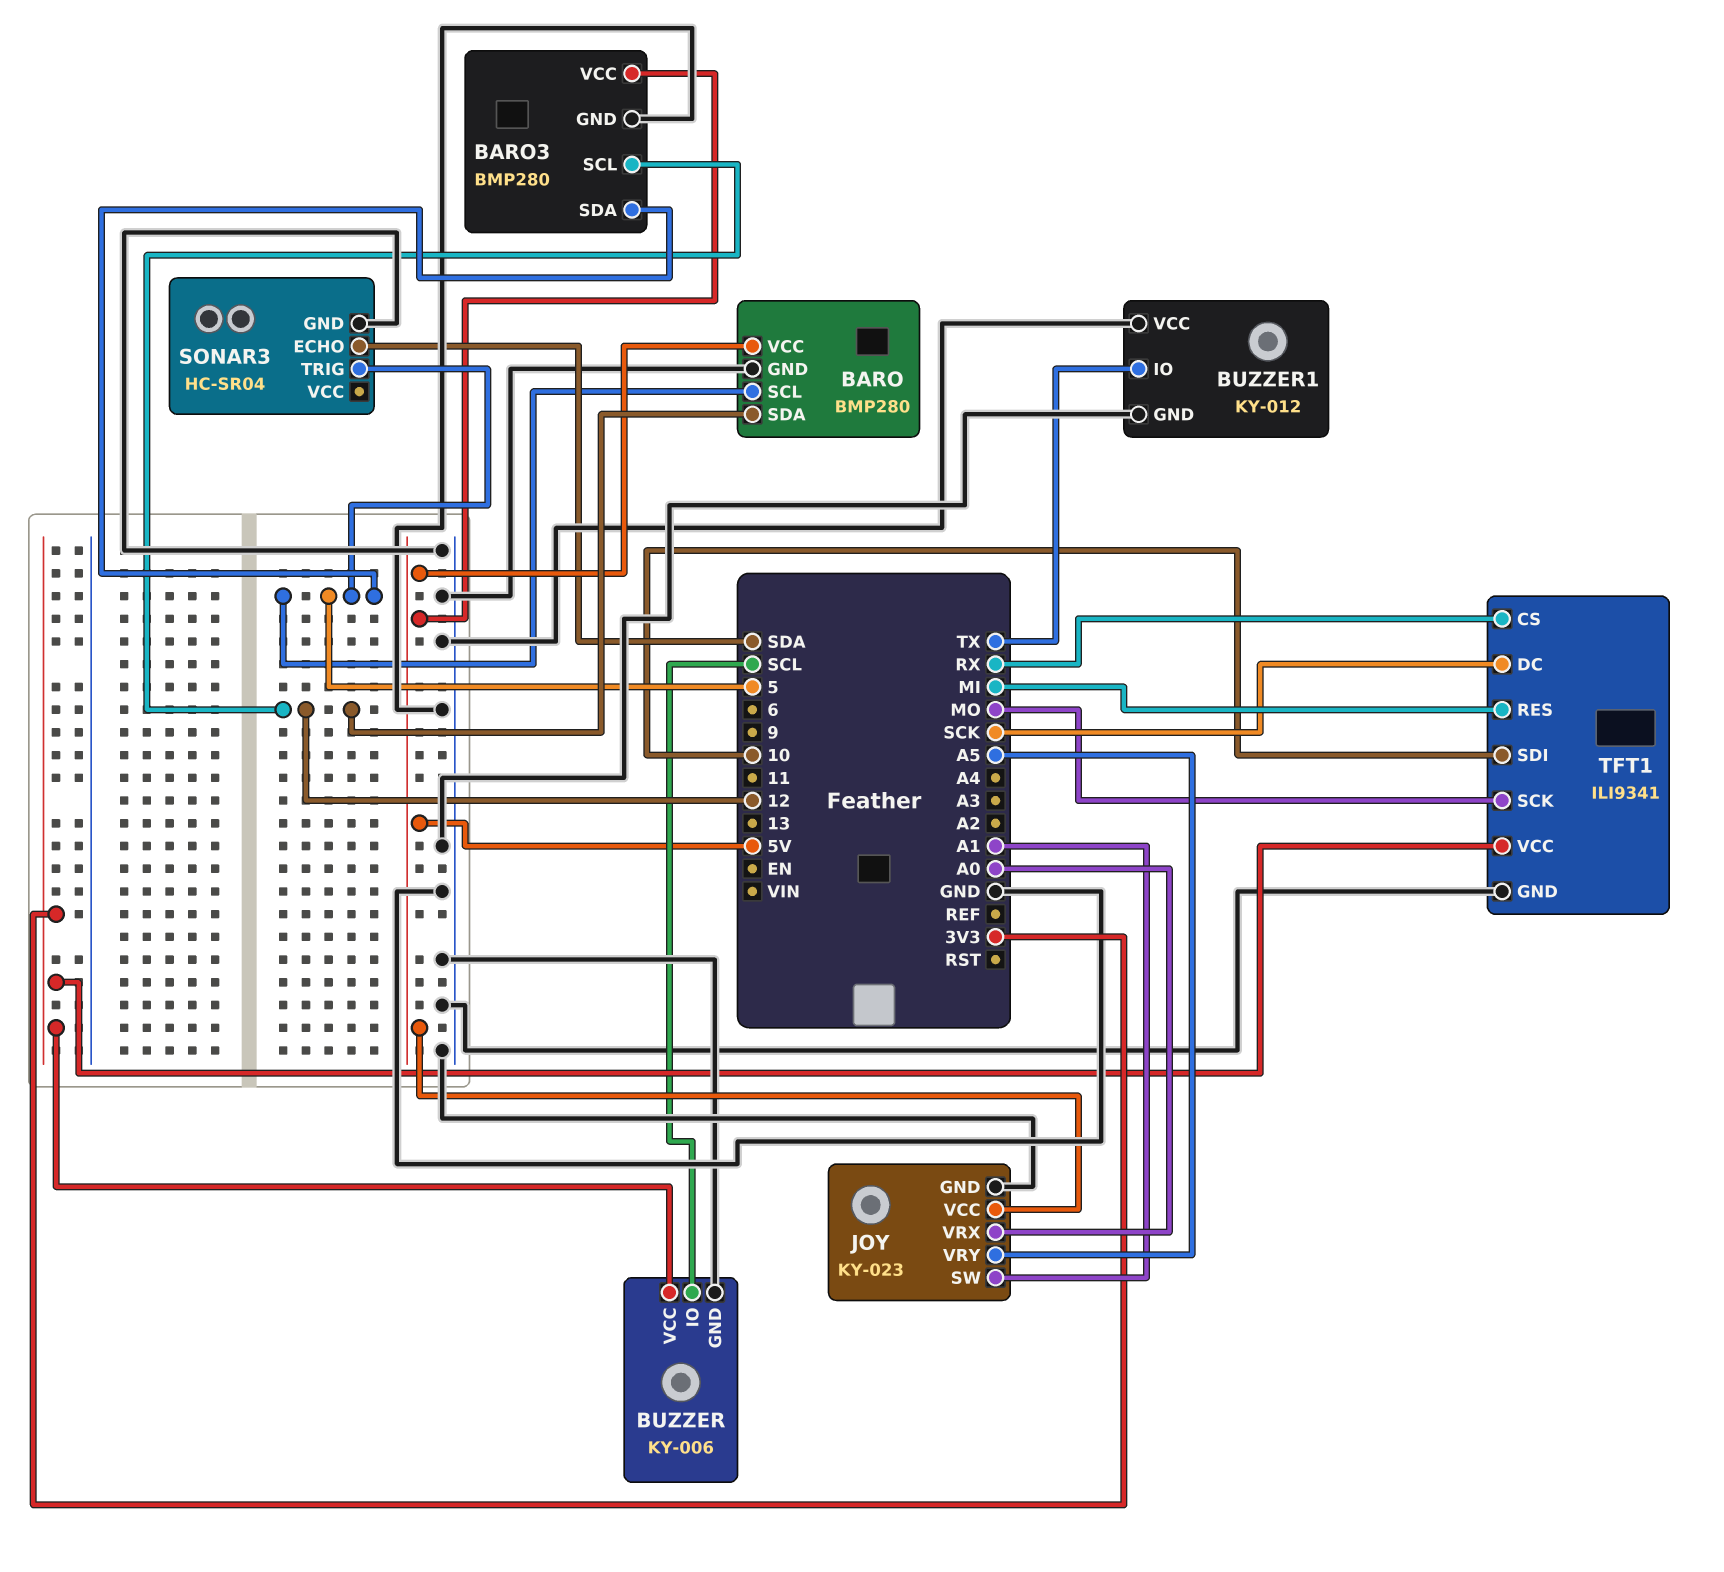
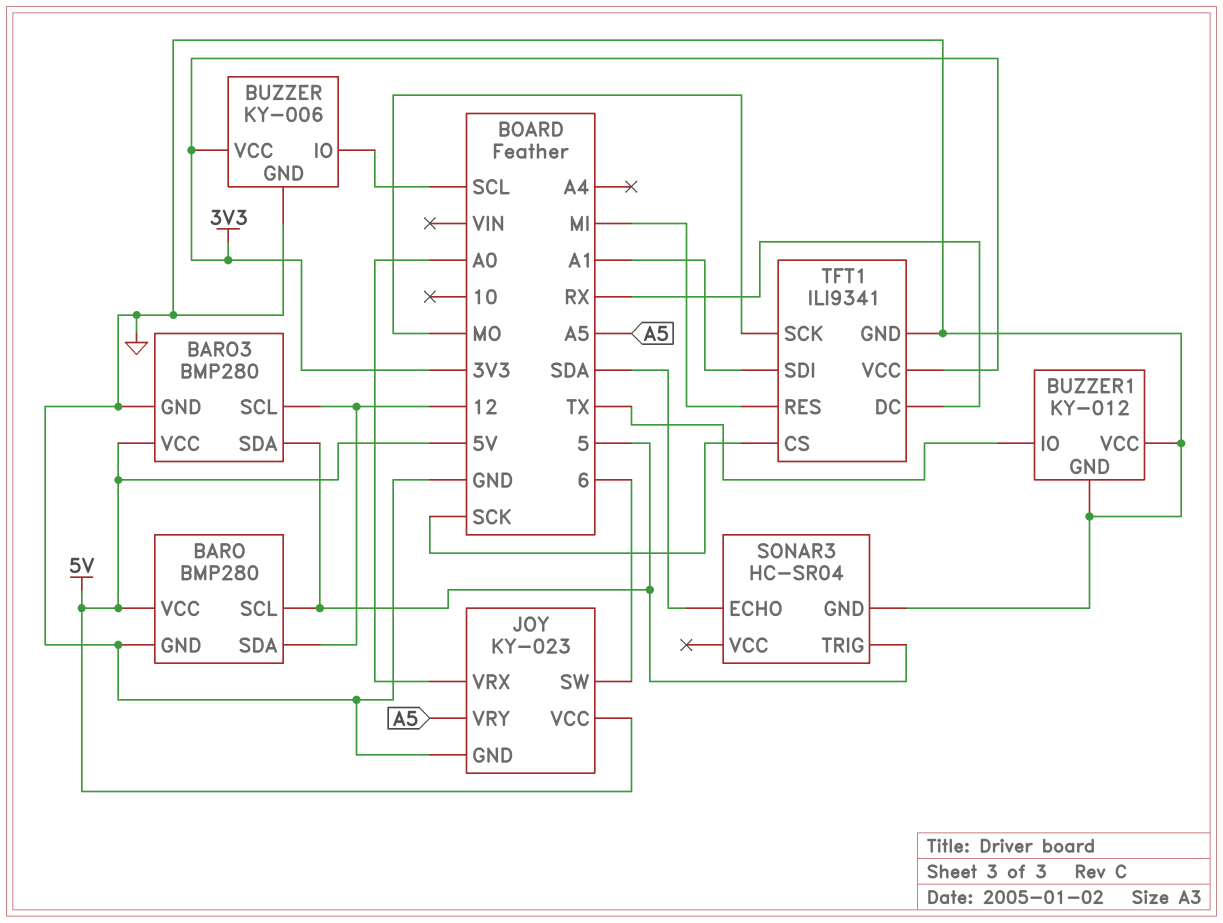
JOY pin SW: A1 -> 6
TFT1 pin CS: RX -> SCK
TFT1 pin DC: SCK -> RX
TFT1 pin SDI: 10 -> A1

